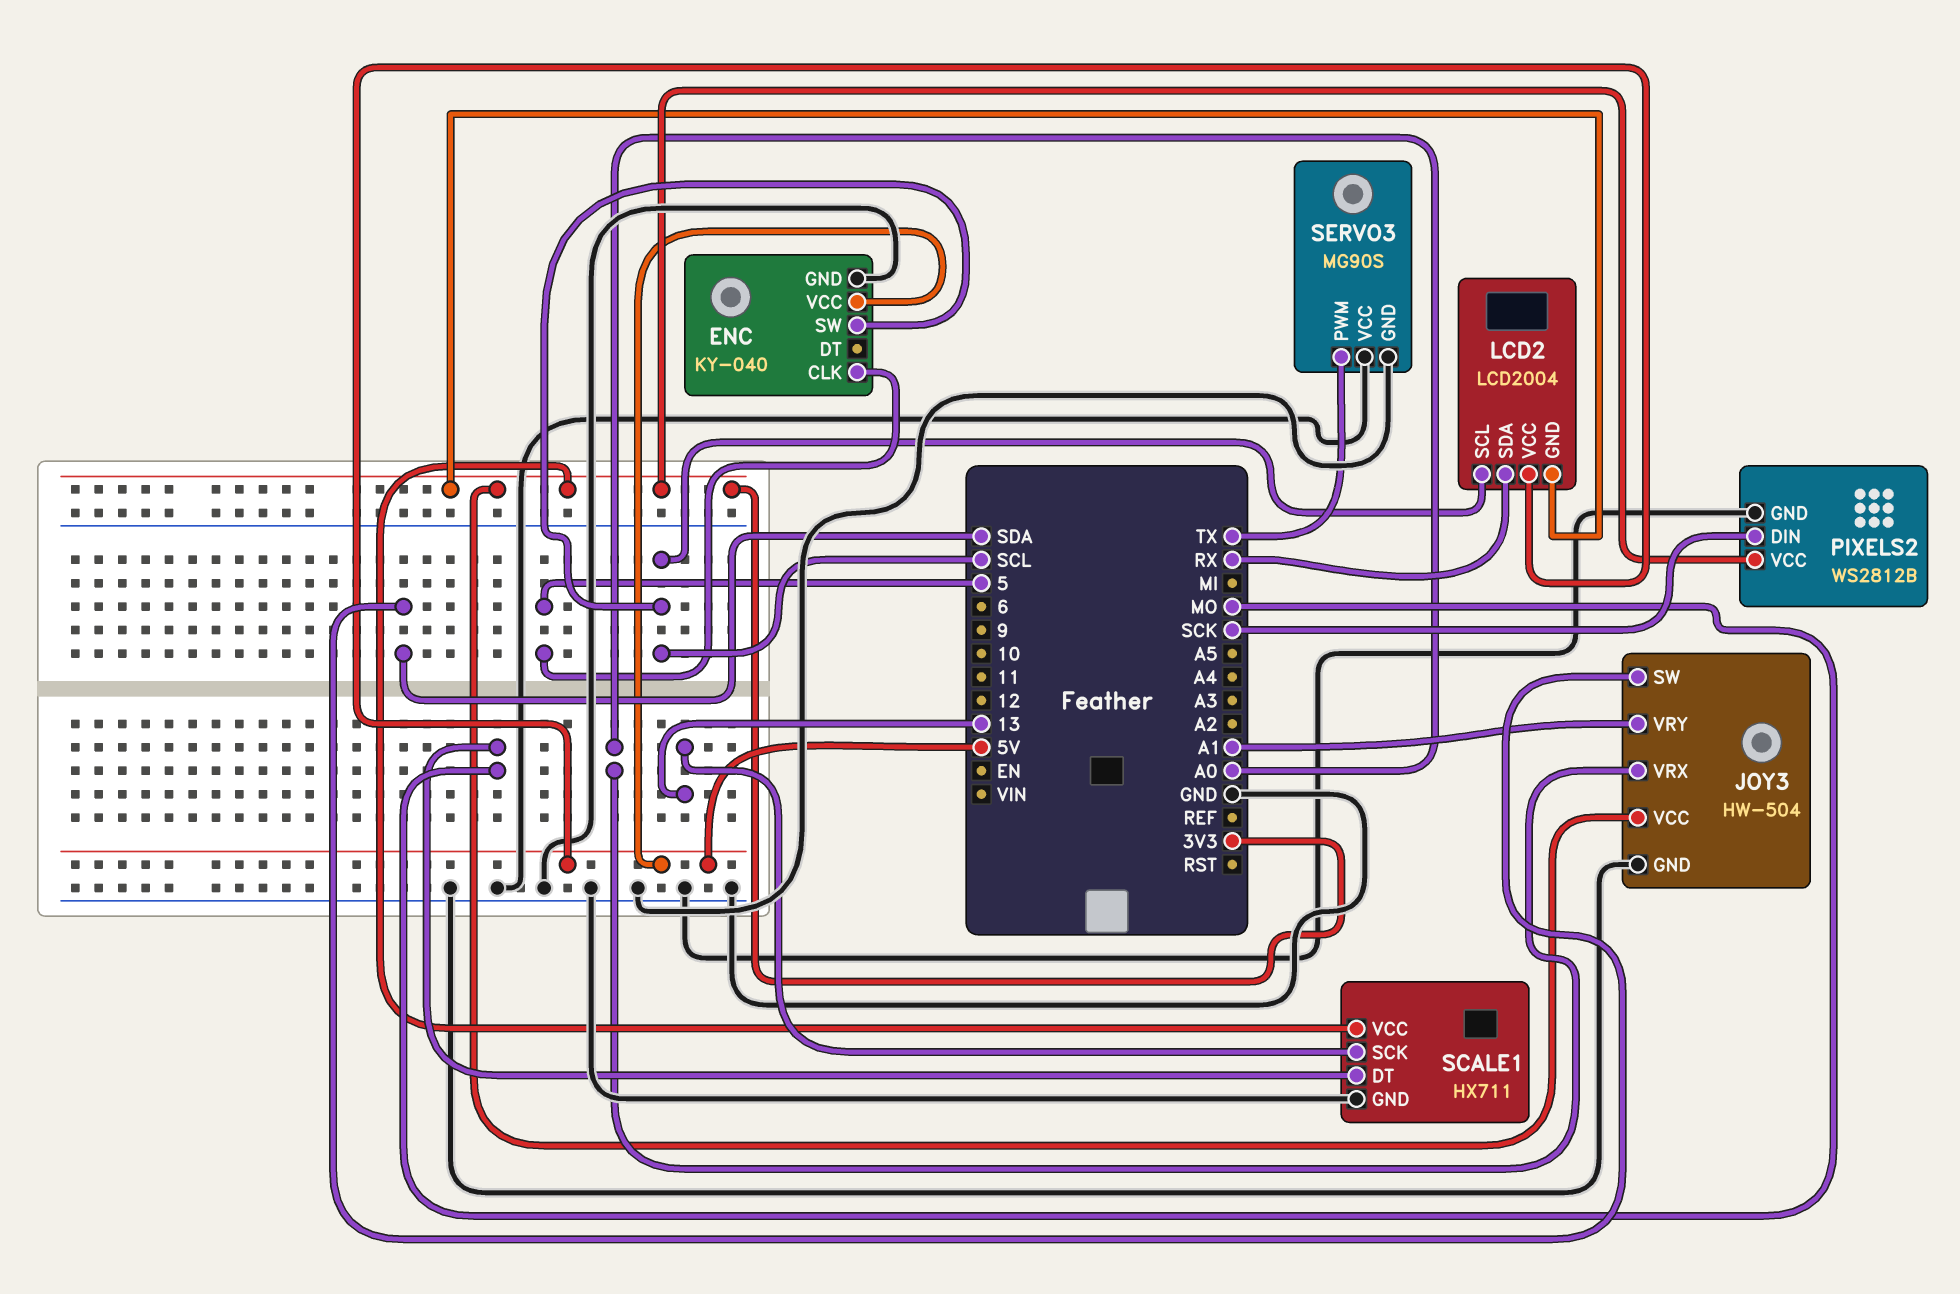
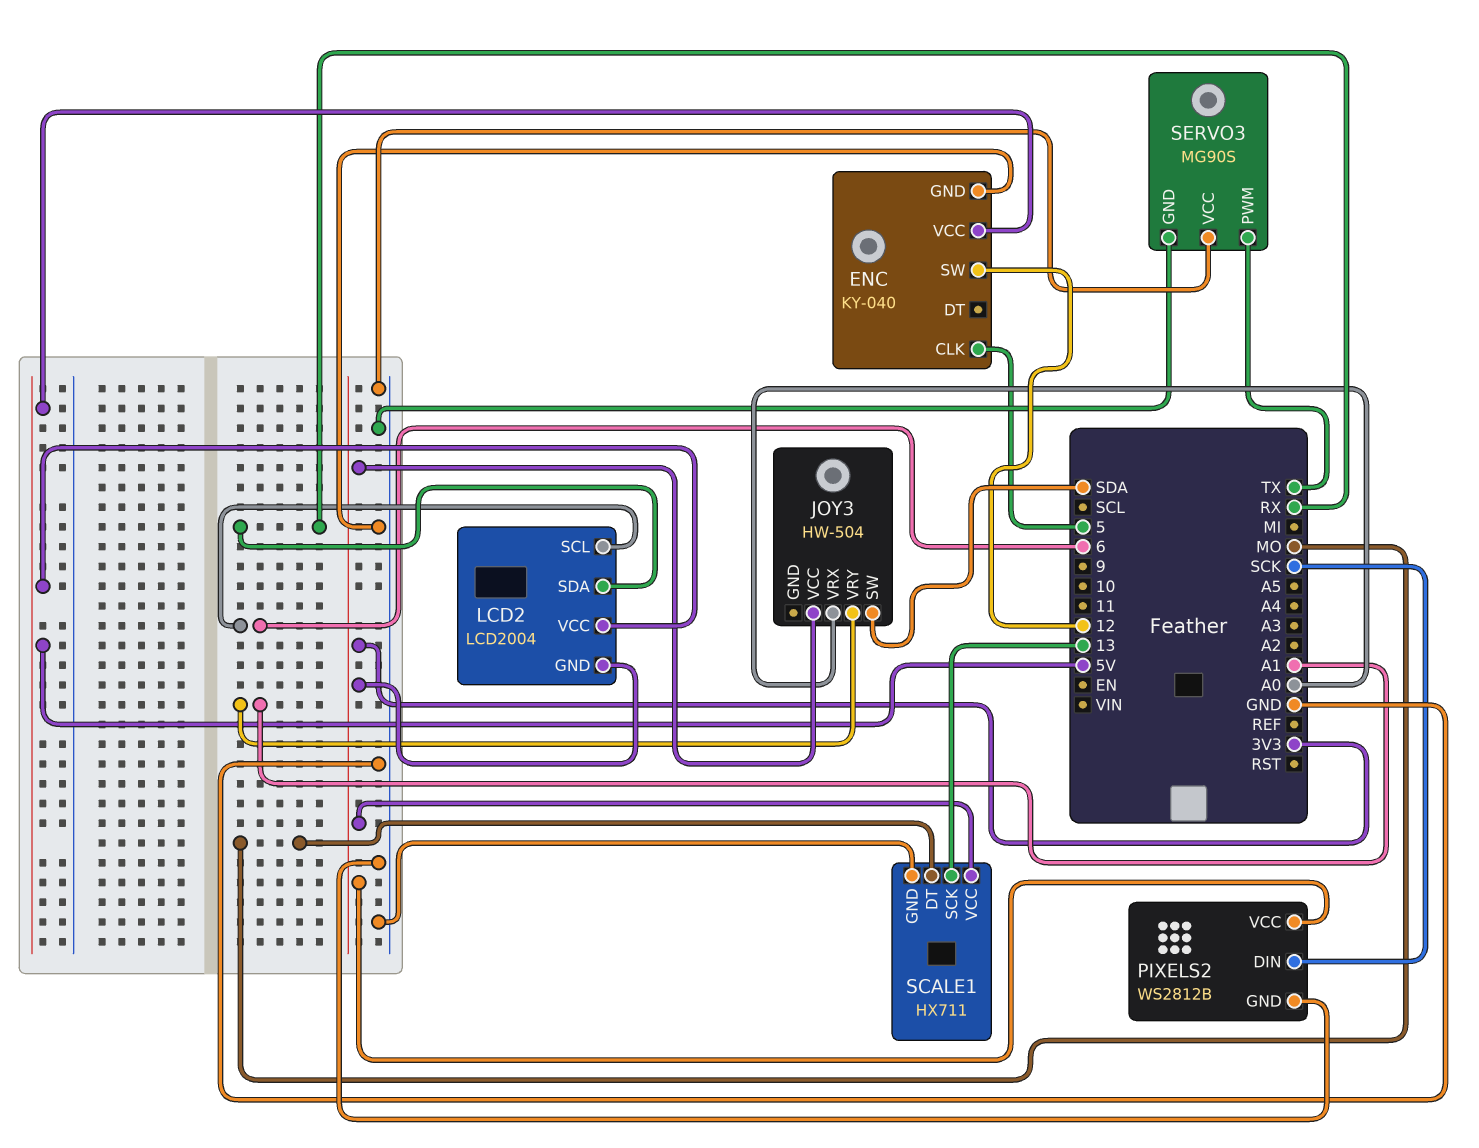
ENC pin SW: SCL -> 12
JOY3 pin GND: GND -> none
LCD2 pin SCL: SCL -> 6

